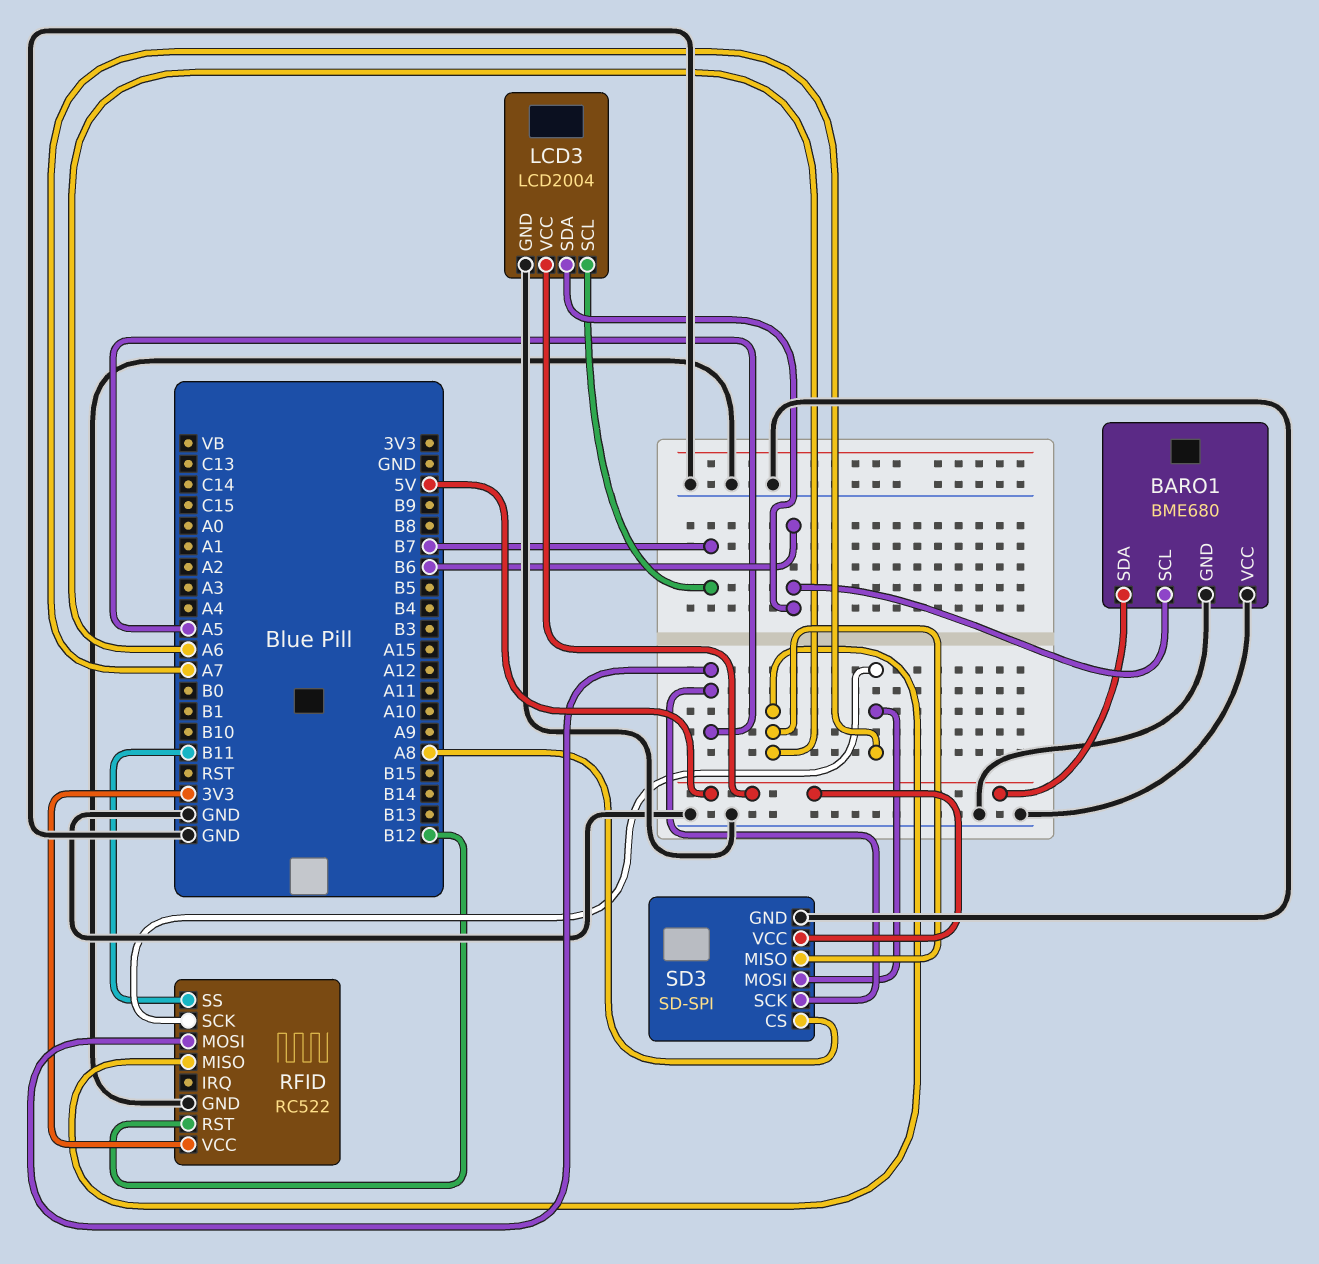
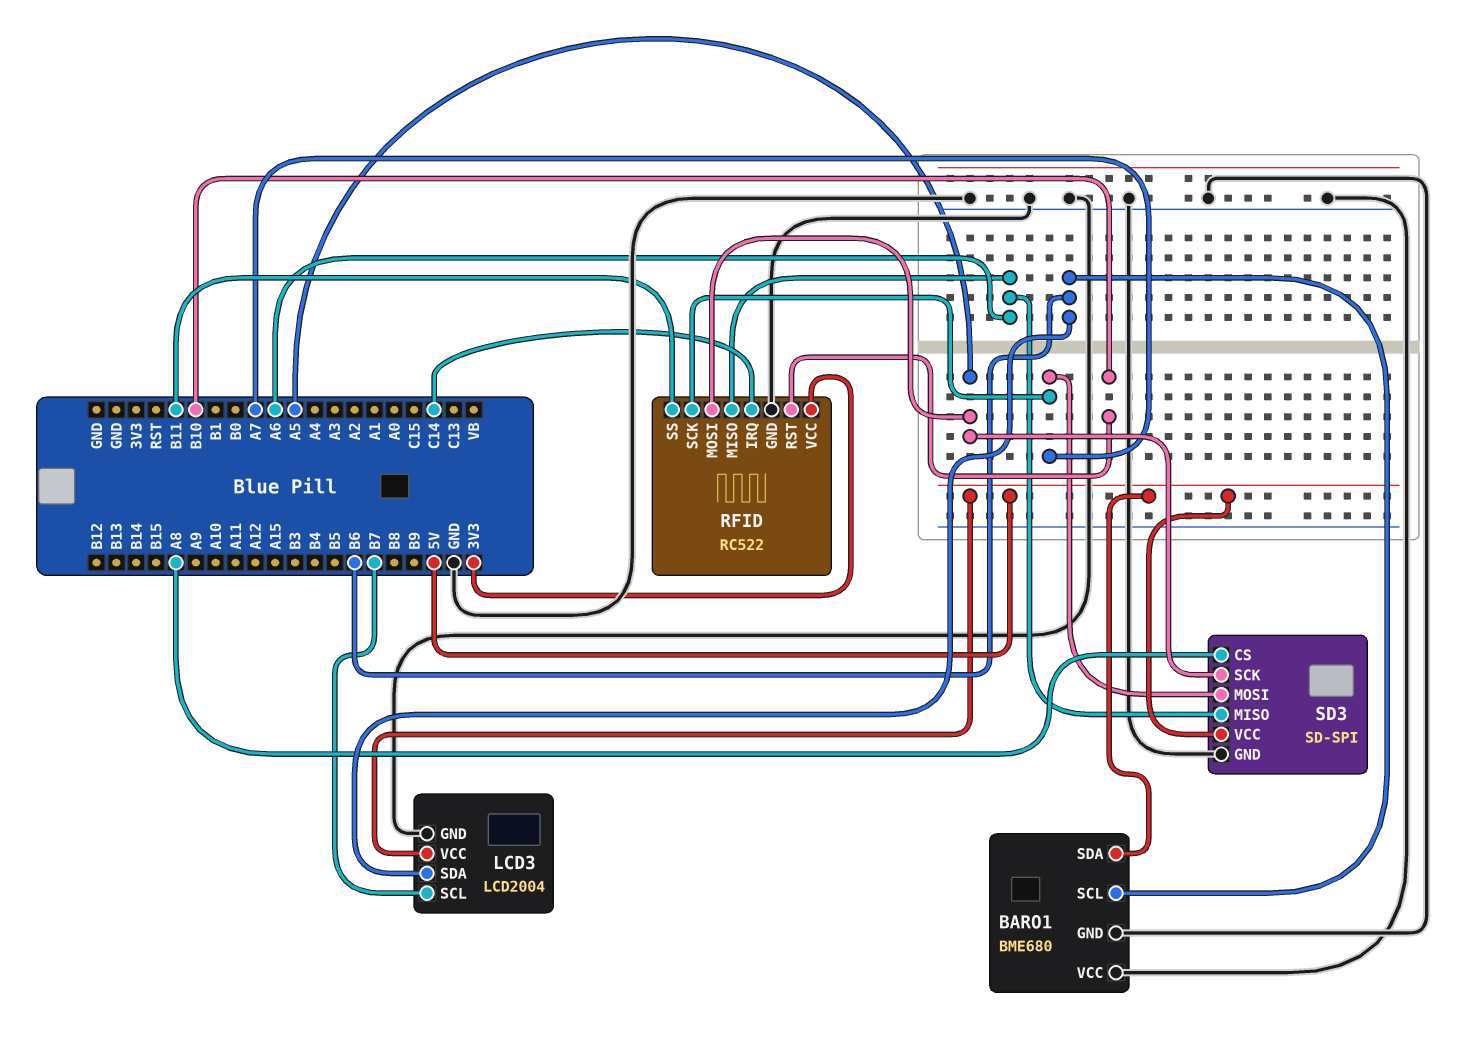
RFID pin IRQ: none -> C14
RFID pin RST: B12 -> B10

